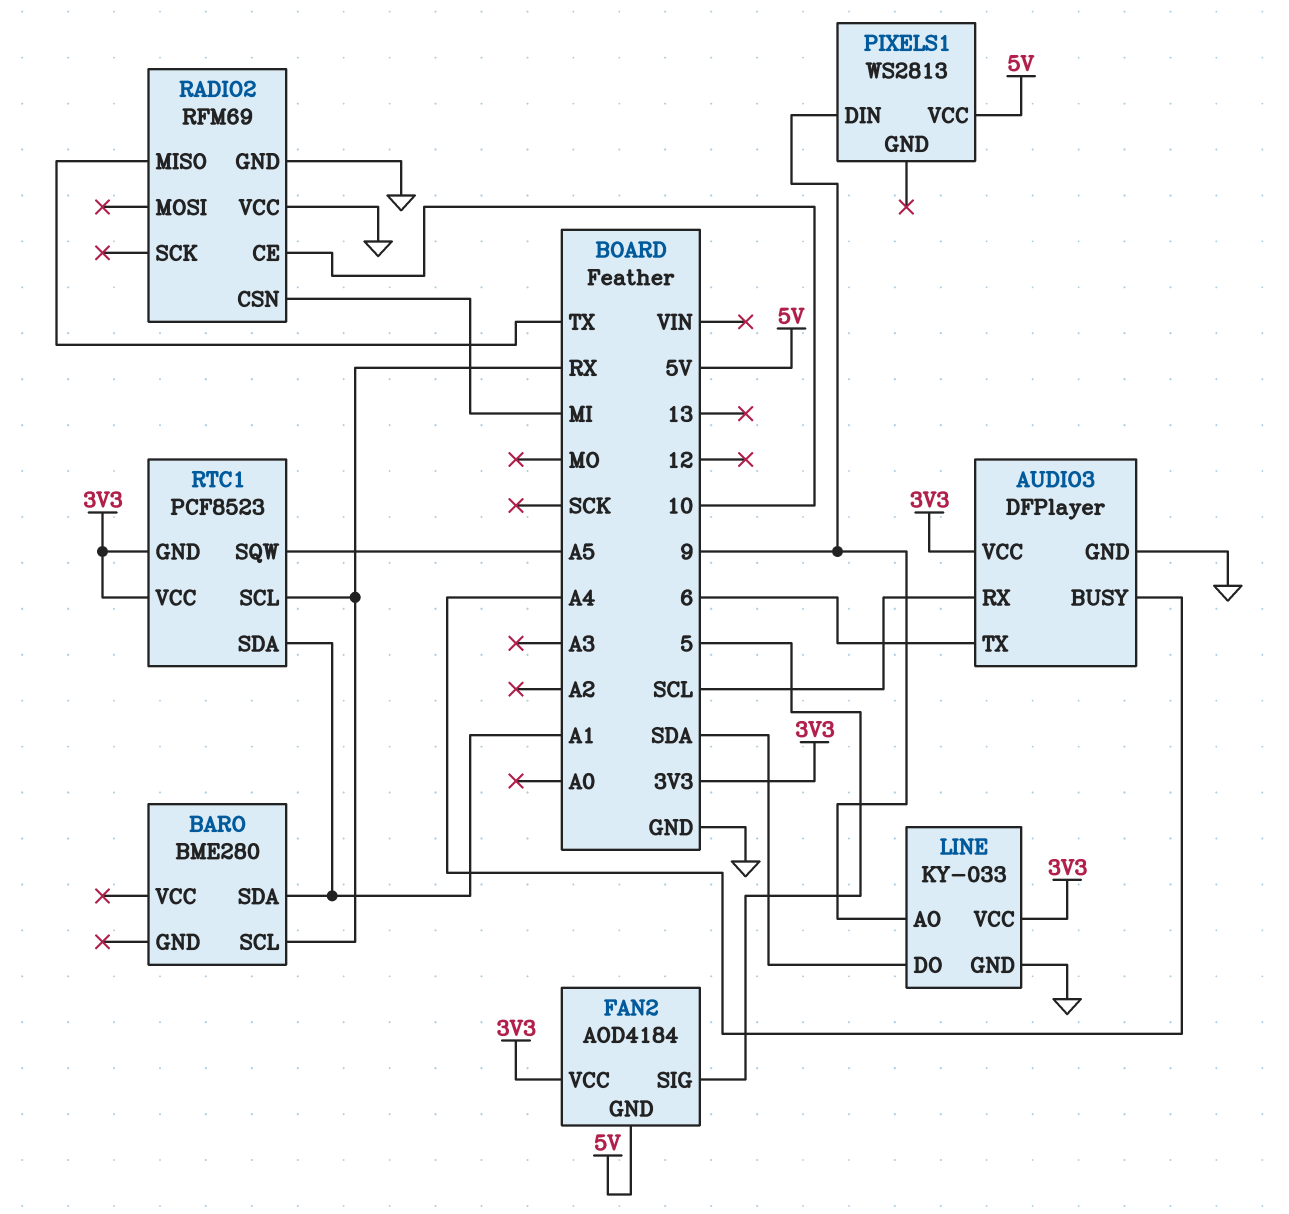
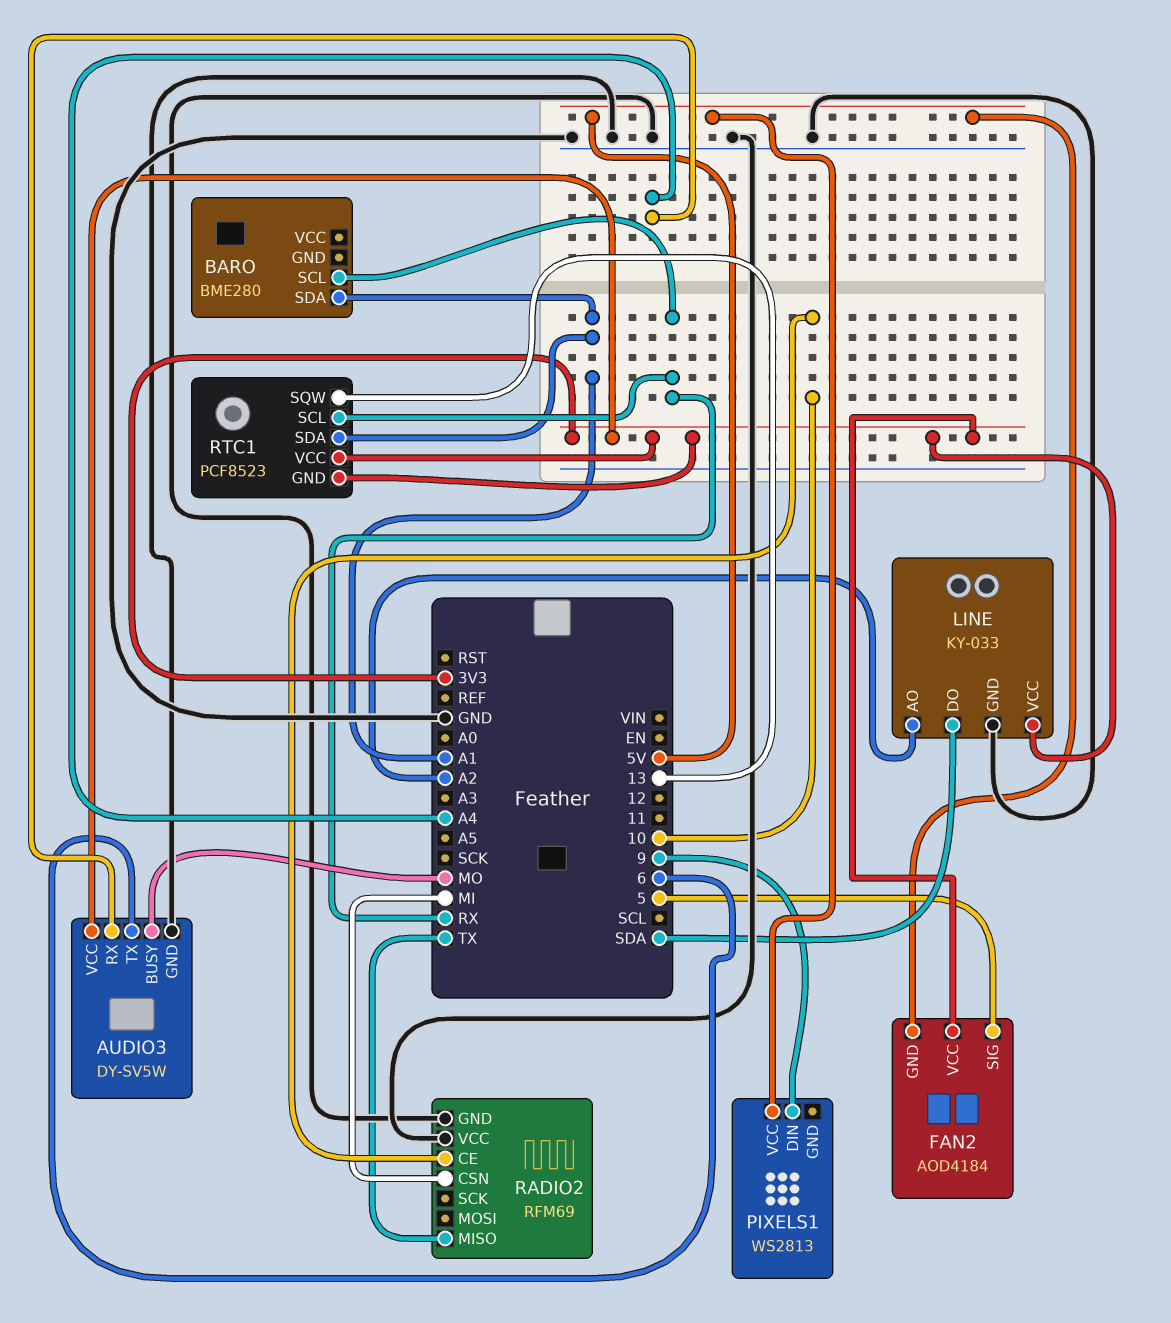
AUDIO3: DFPlayer -> DY-SV5W
AUDIO3 pin BUSY: A4 -> MO
AUDIO3 pin RX: SCL -> A4
LINE pin AO: 9 -> A2
RTC1 pin SQW: A5 -> 13

